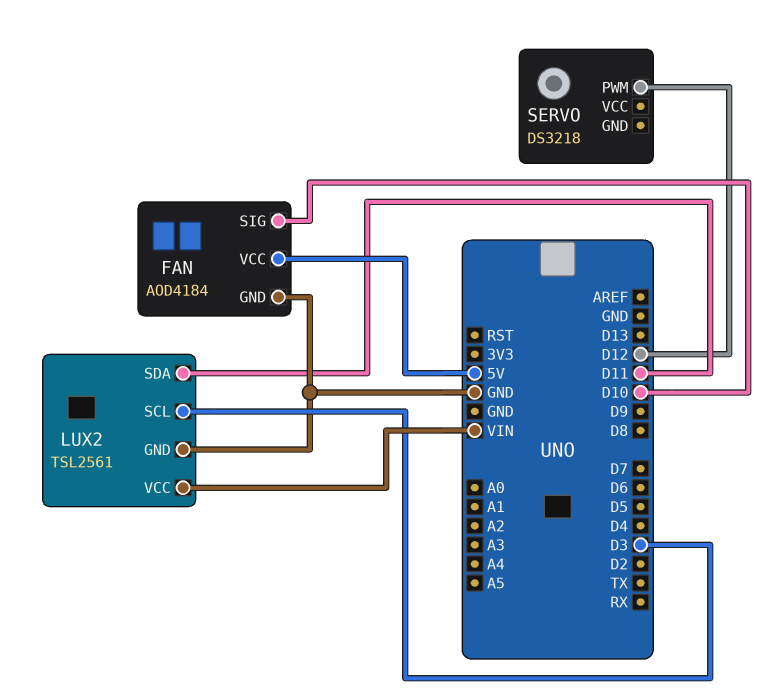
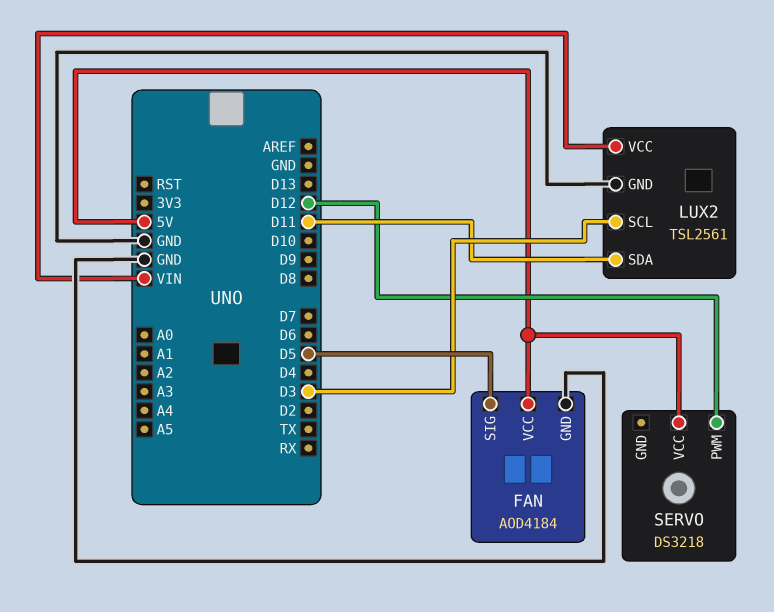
FAN pin SIG: D10 -> D5
SERVO pin VCC: none -> 5V

